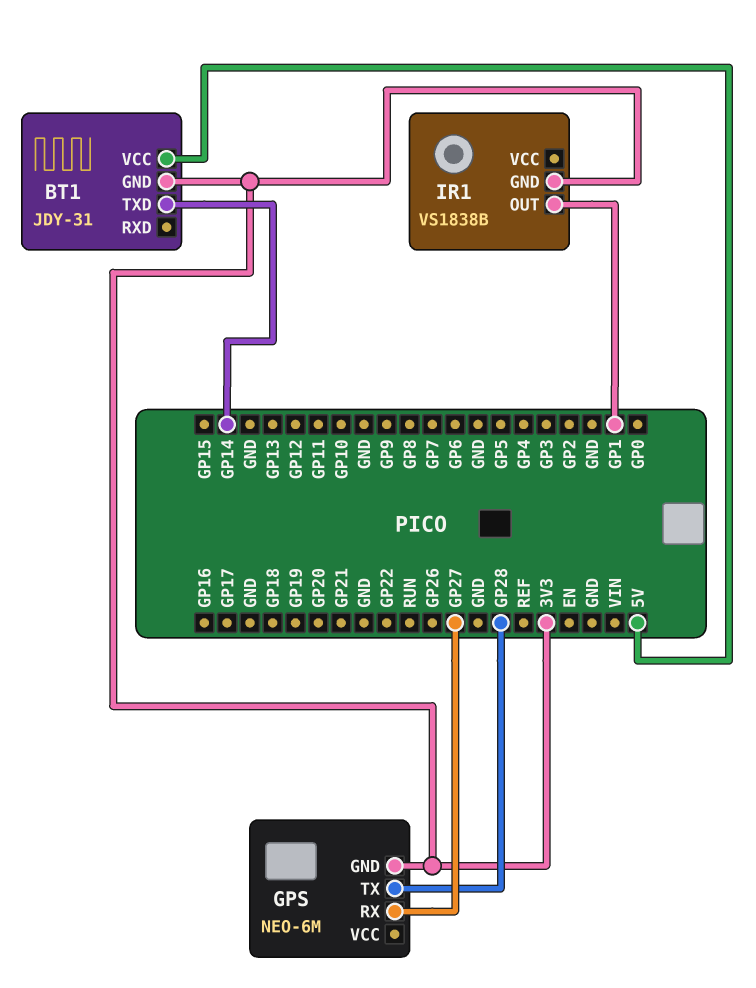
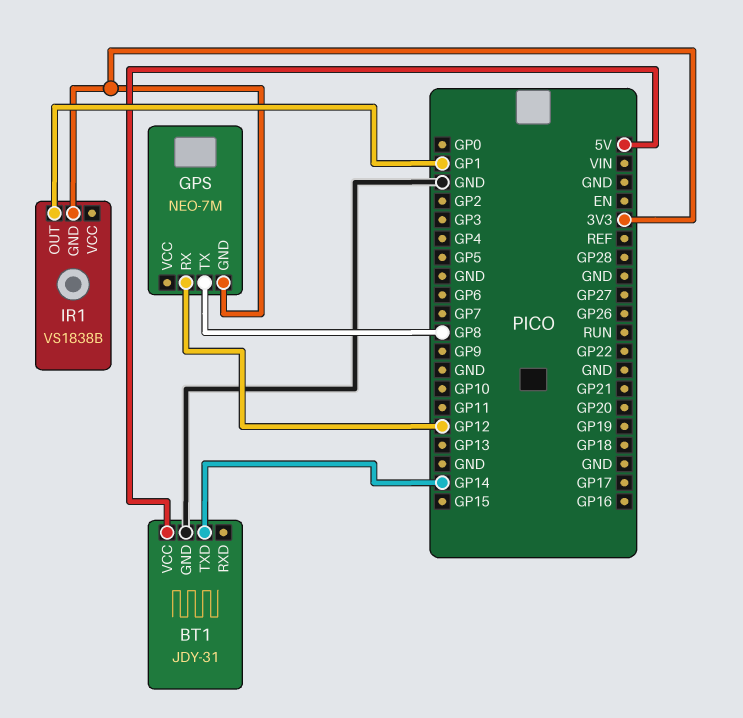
BT1 pin GND: 3V3 -> GND
GPS: NEO-6M -> NEO-7M
GPS pin RX: GP27 -> GP12
GPS pin TX: GP28 -> GP8

